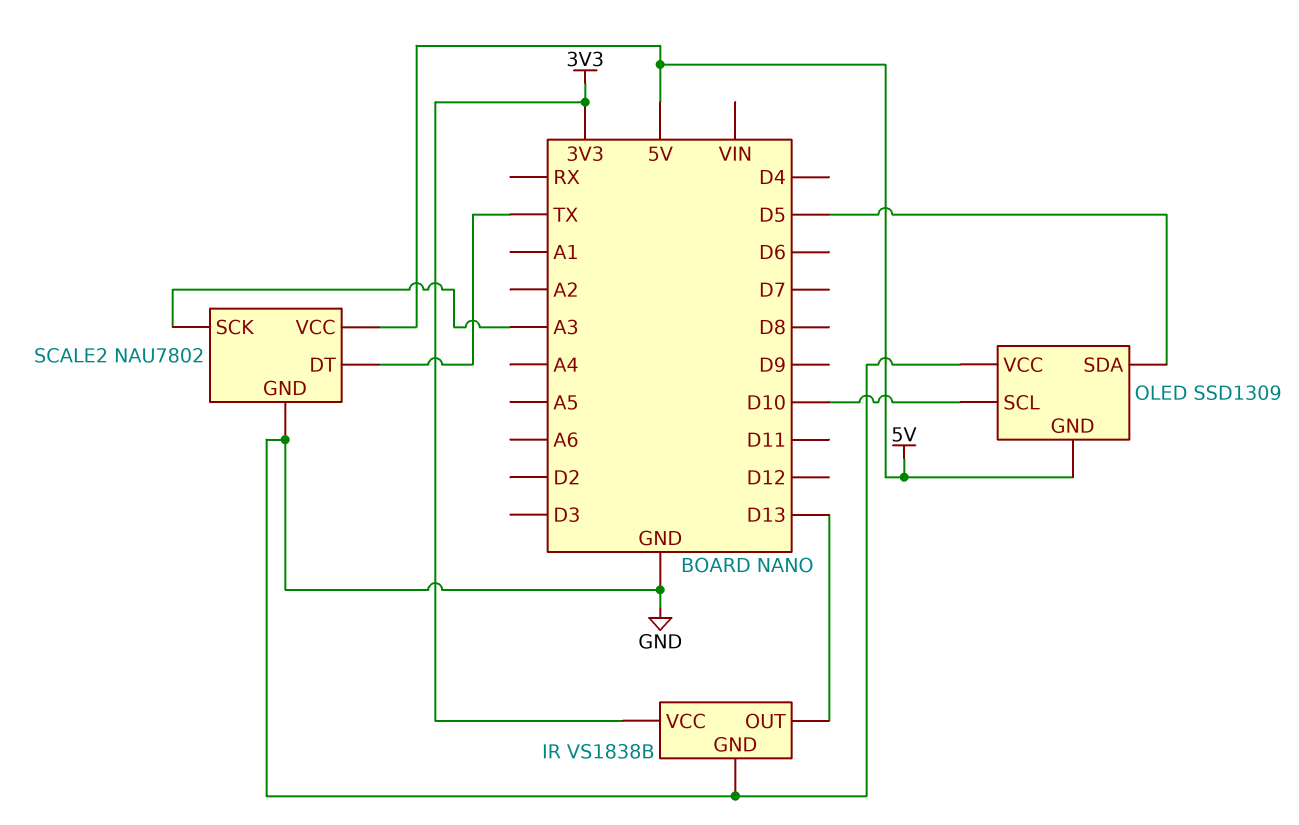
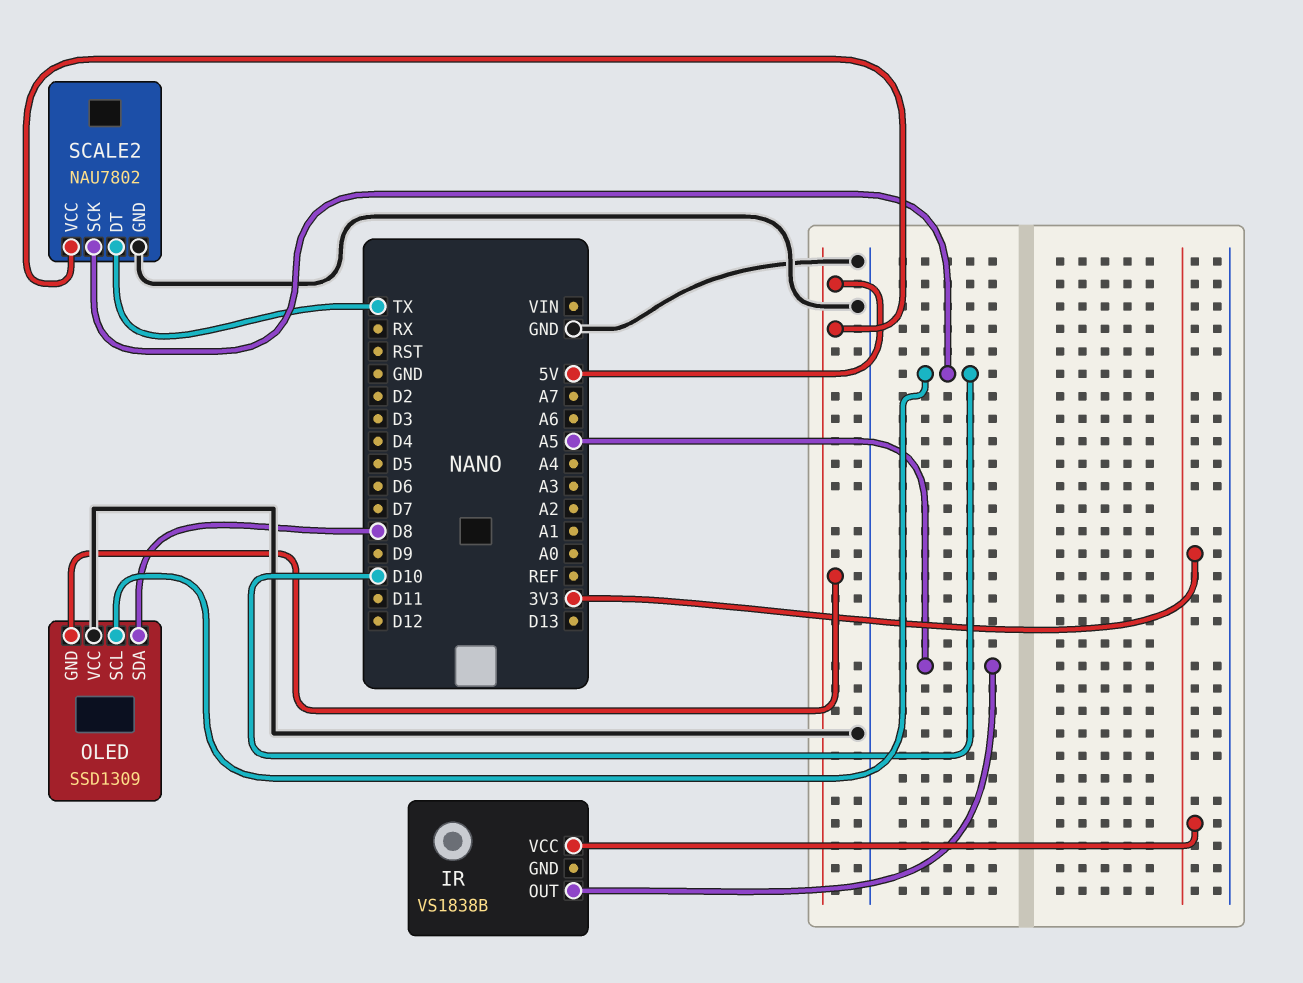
IR pin GND: GND -> none
IR pin OUT: D13 -> A5
OLED pin SDA: D5 -> D8
SCALE2 pin SCK: A3 -> D10

